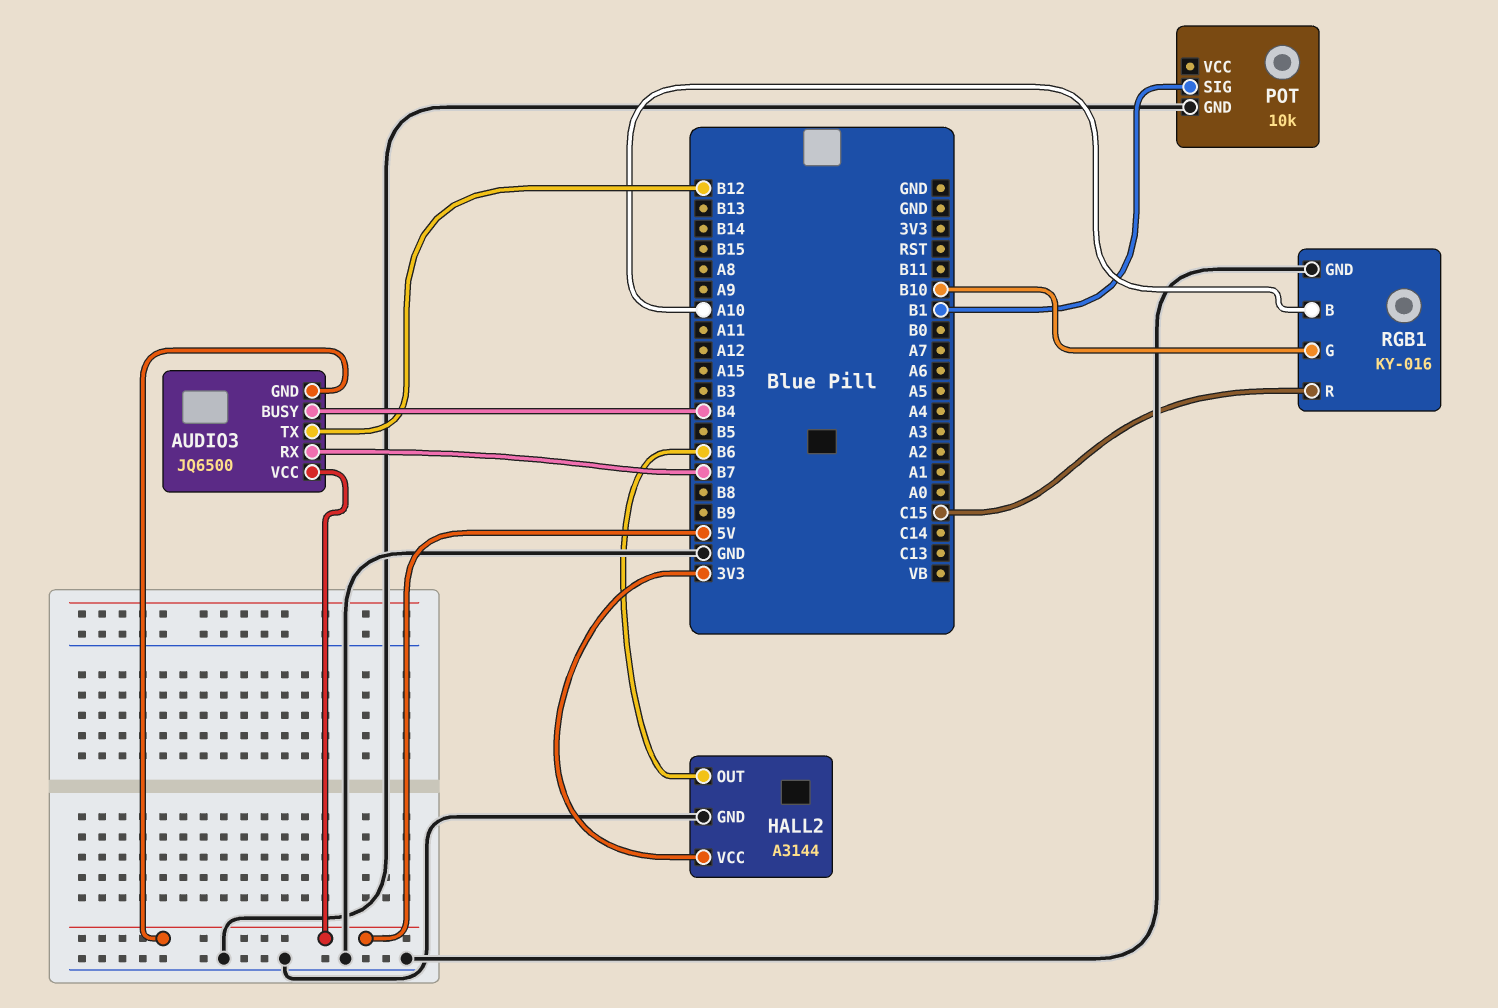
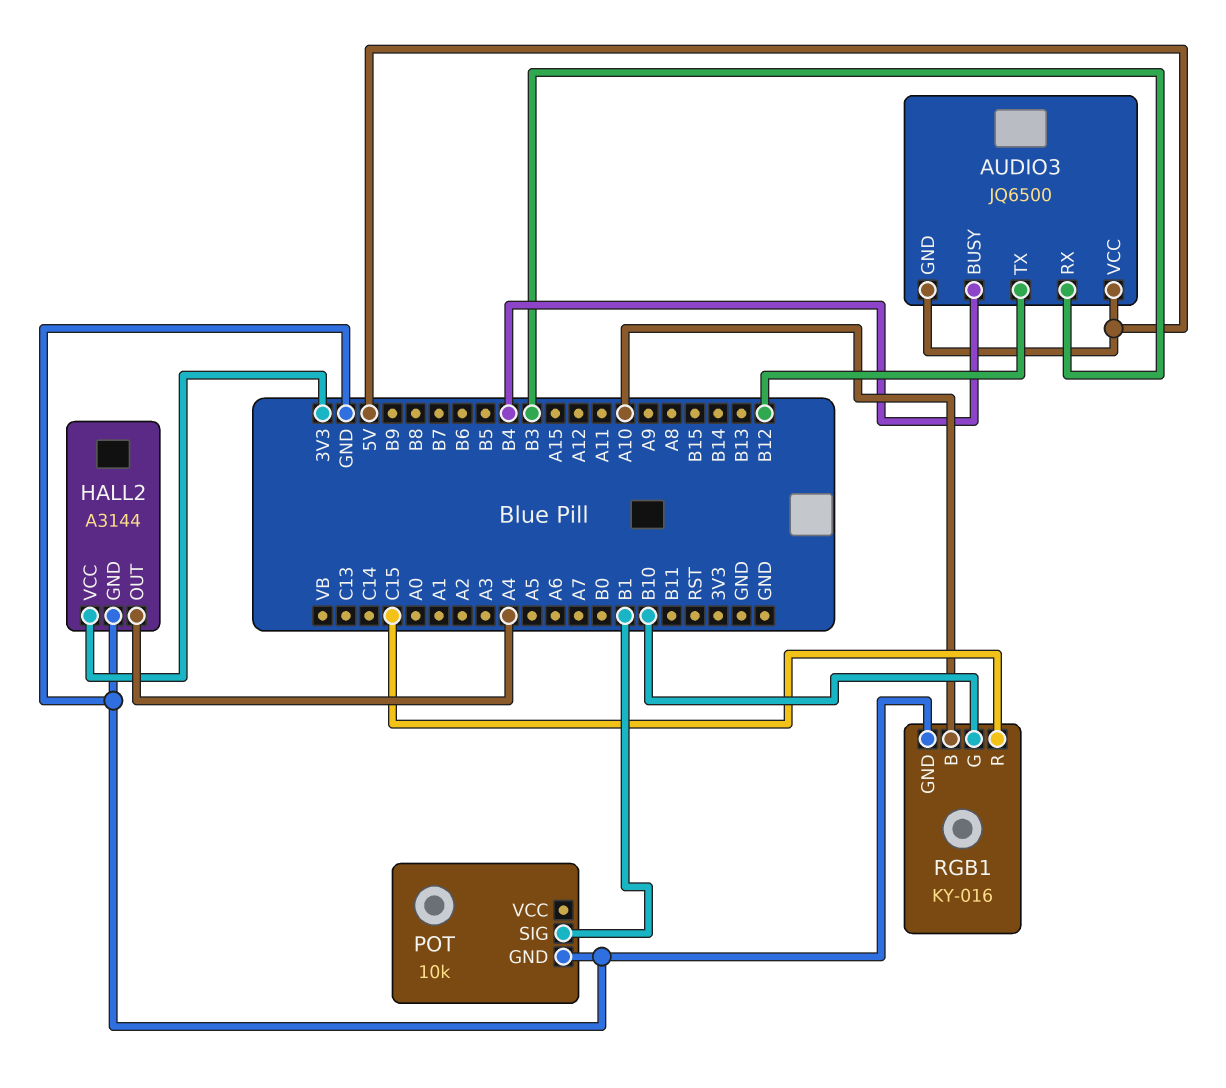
AUDIO3 pin RX: B7 -> B3
HALL2 pin OUT: B6 -> A4

